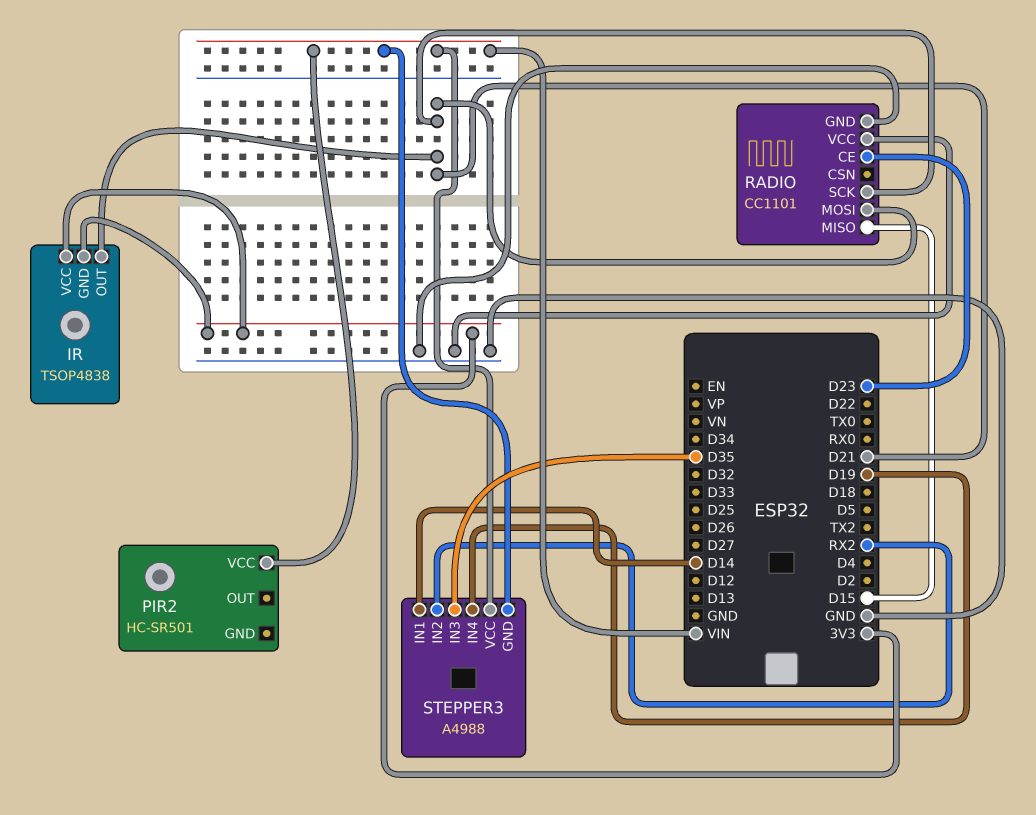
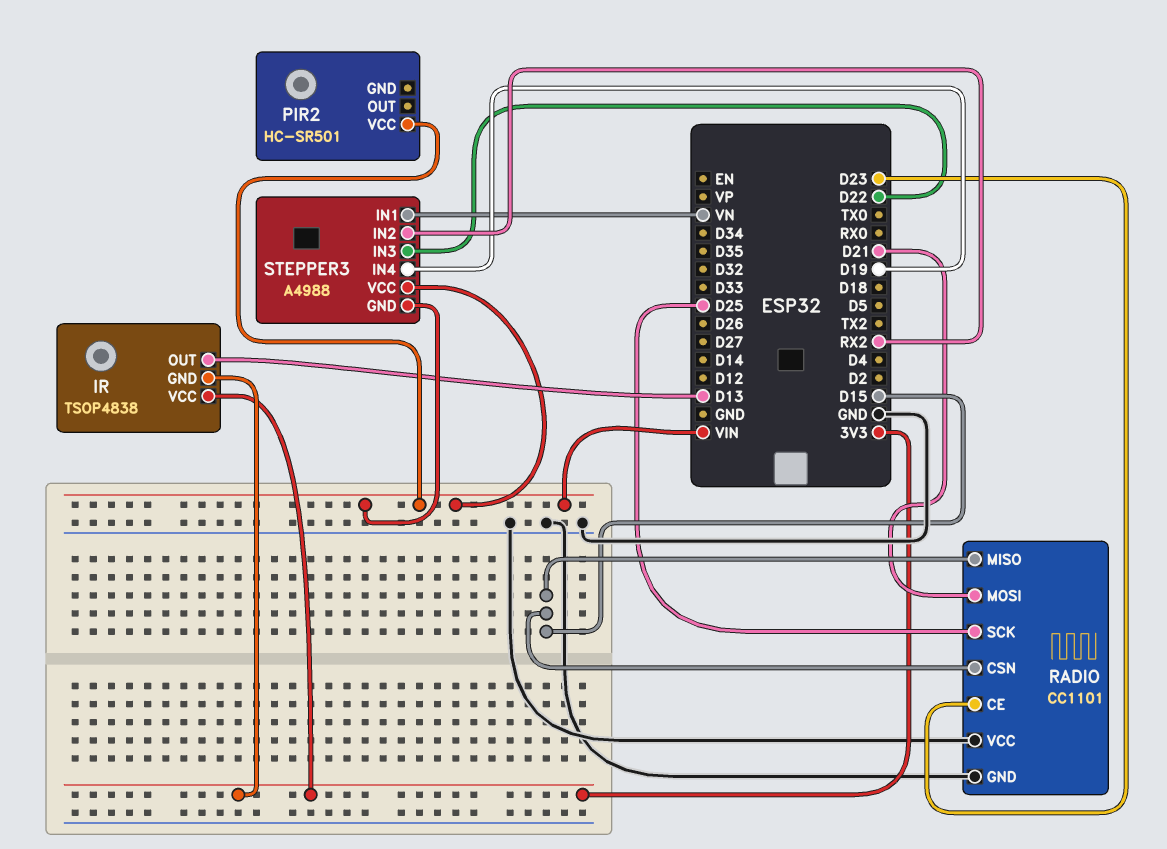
IR pin OUT: D21 -> D13
RADIO pin CSN: none -> D15
RADIO pin SCK: D21 -> D25
STEPPER3 pin IN1: D14 -> VN
STEPPER3 pin IN3: D35 -> D22

